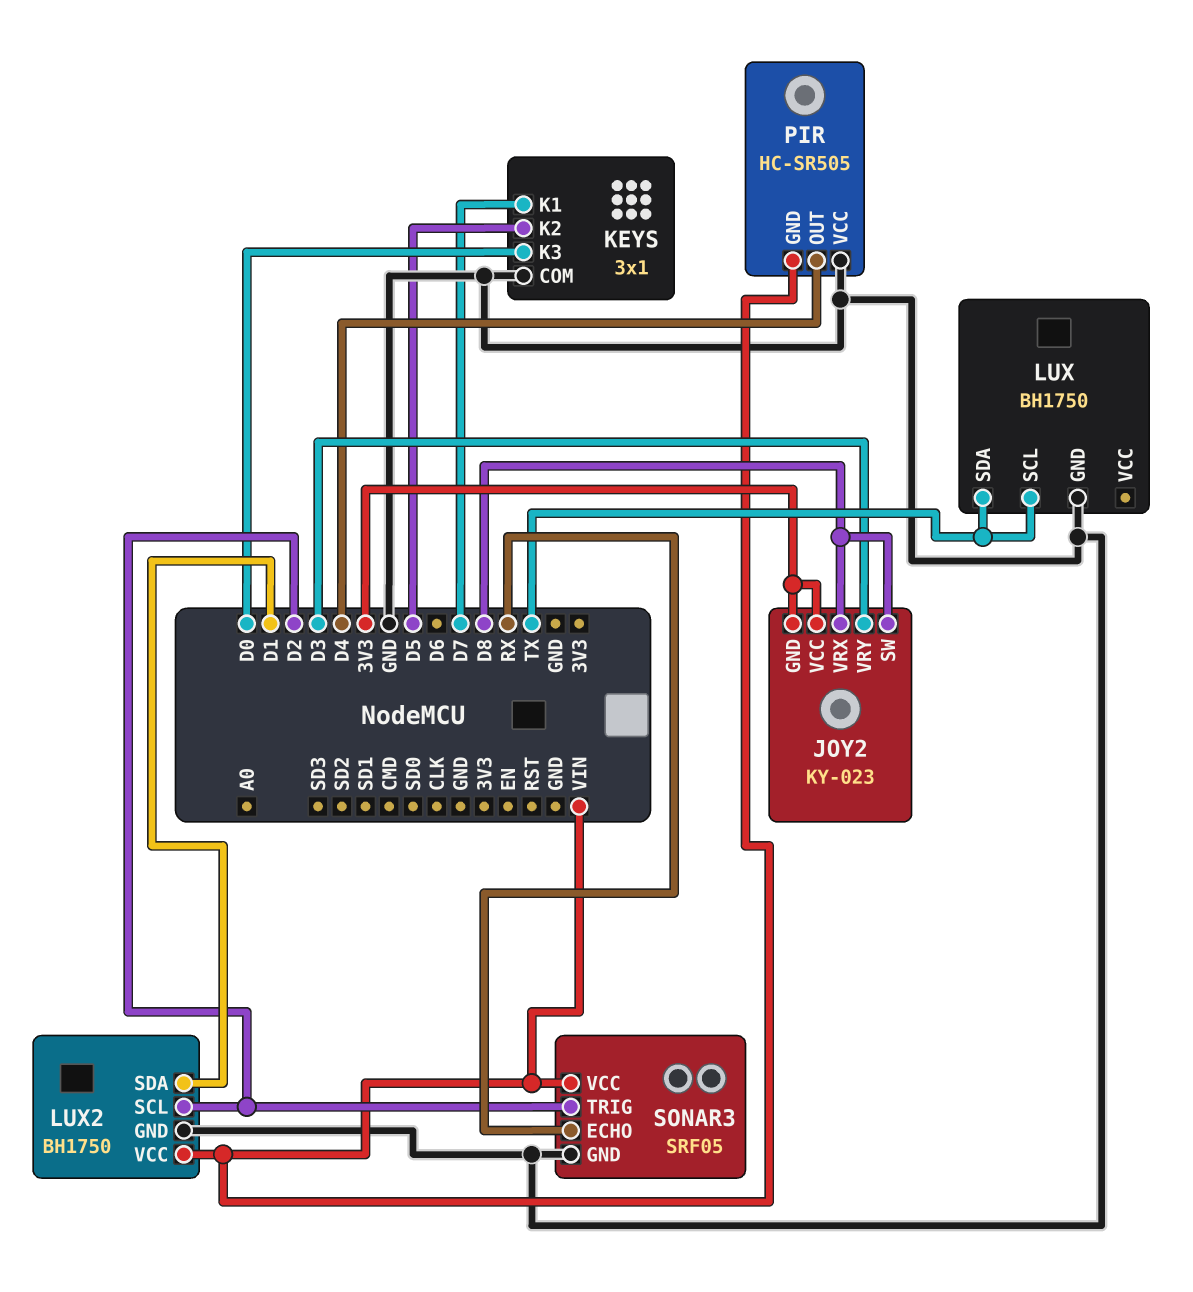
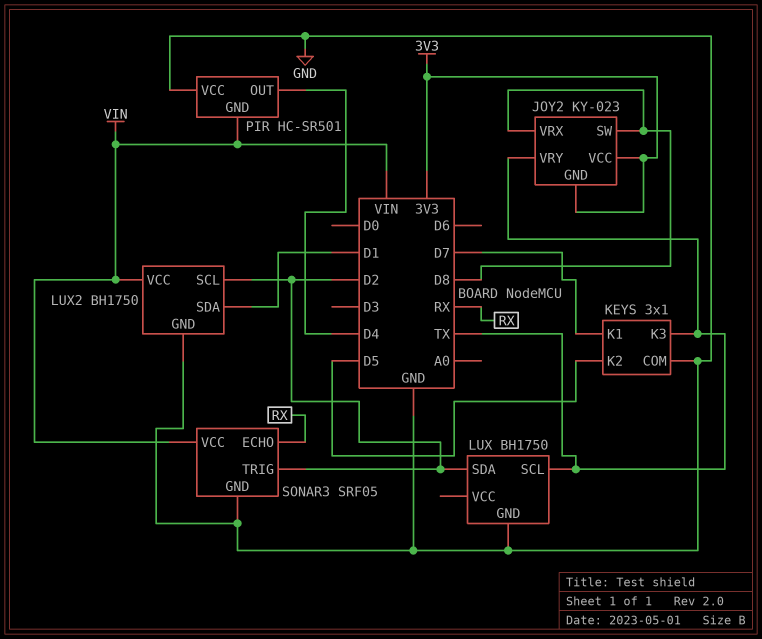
JOY2 pin VRY: D3 -> TX
KEYS pin K3: D0 -> TX
LUX pin SDA: TX -> D2
PIR: HC-SR505 -> HC-SR501

